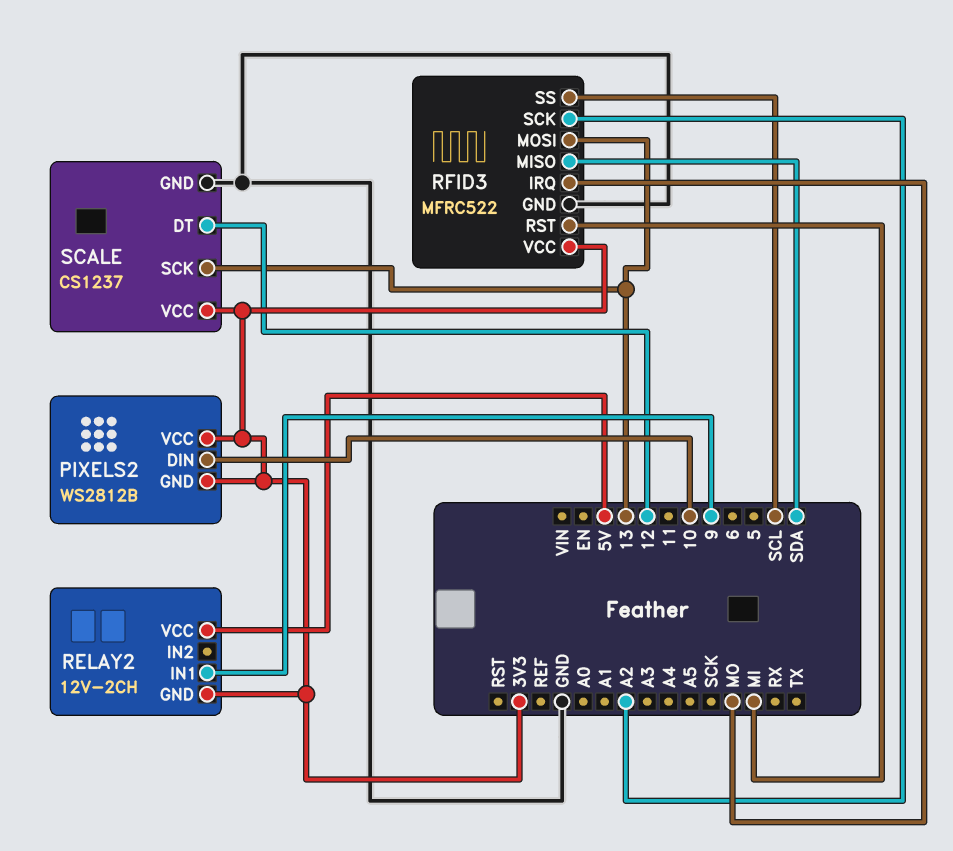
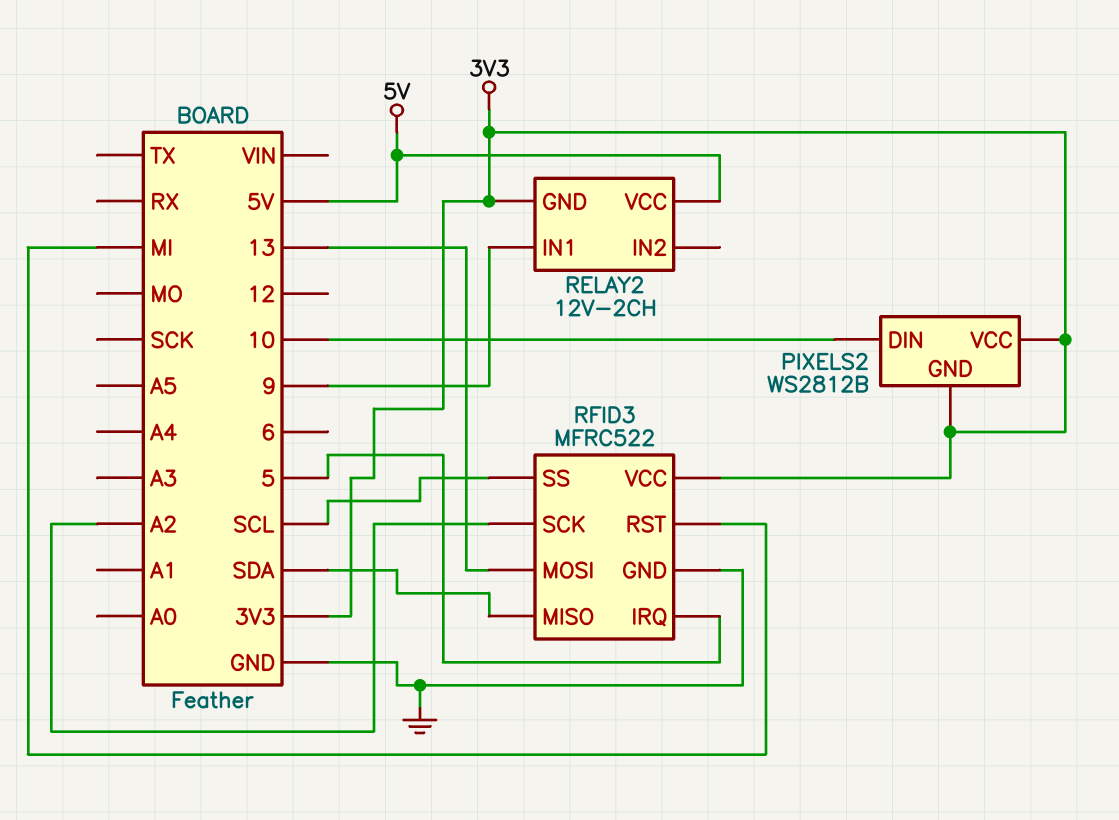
RFID3 pin IRQ: MO -> 5
SCALE: CS1237 -> none
SCALE pin DT: 12 -> none
SCALE pin GND: GND -> none
SCALE pin SCK: 13 -> none
SCALE pin VCC: 3V3 -> none

